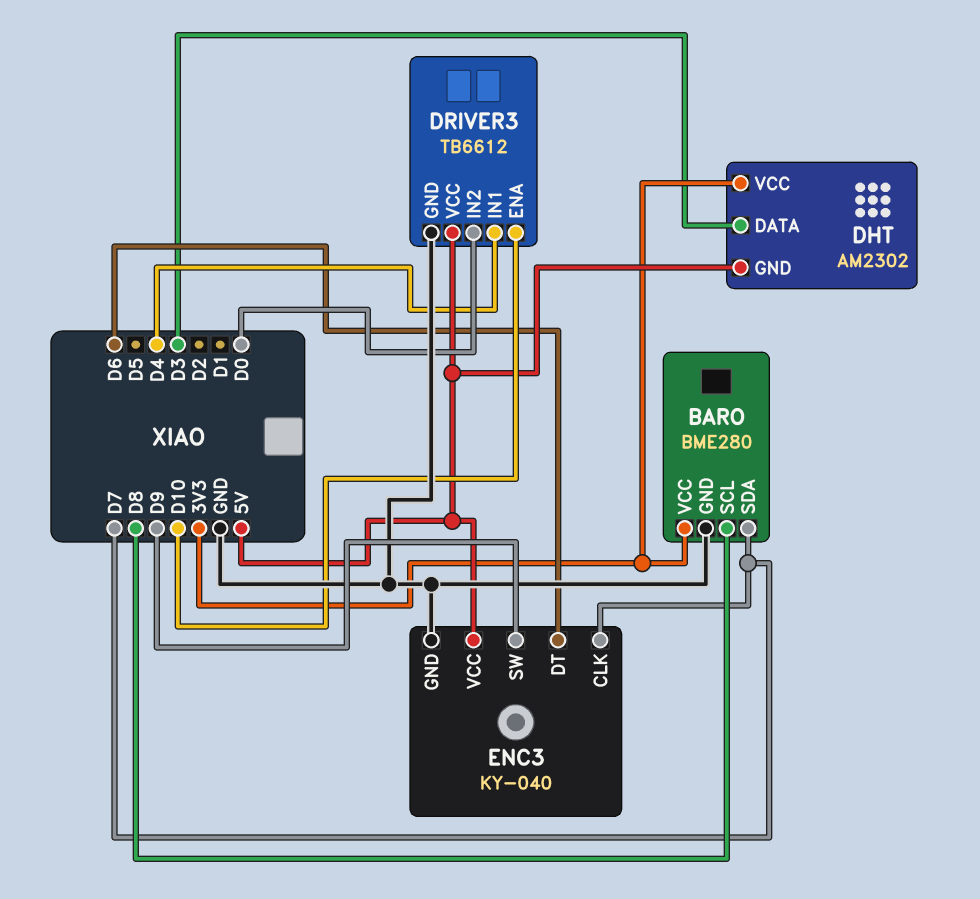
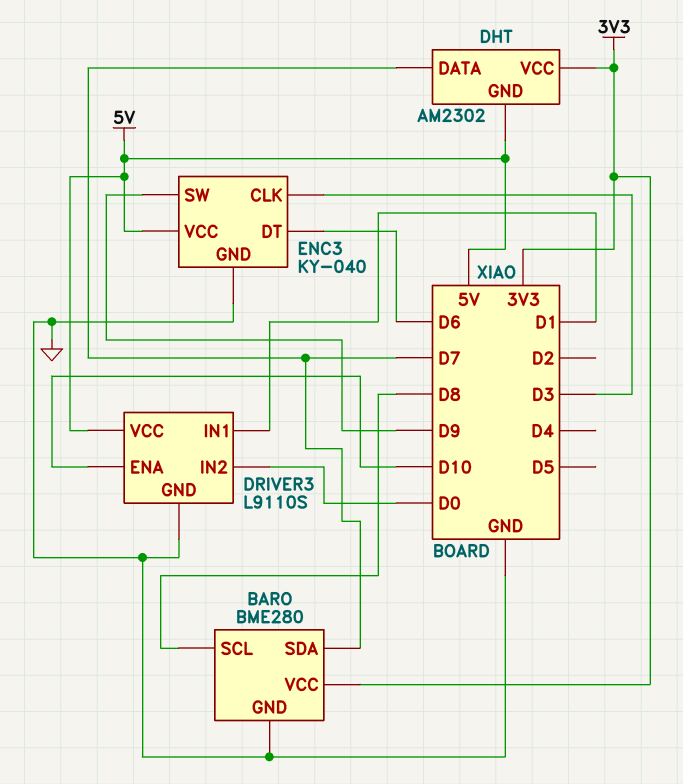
DHT pin DATA: D3 -> D7
DRIVER3: TB6612 -> L9110S
DRIVER3 pin IN1: D4 -> D1
ENC3 pin CLK: D7 -> D3

